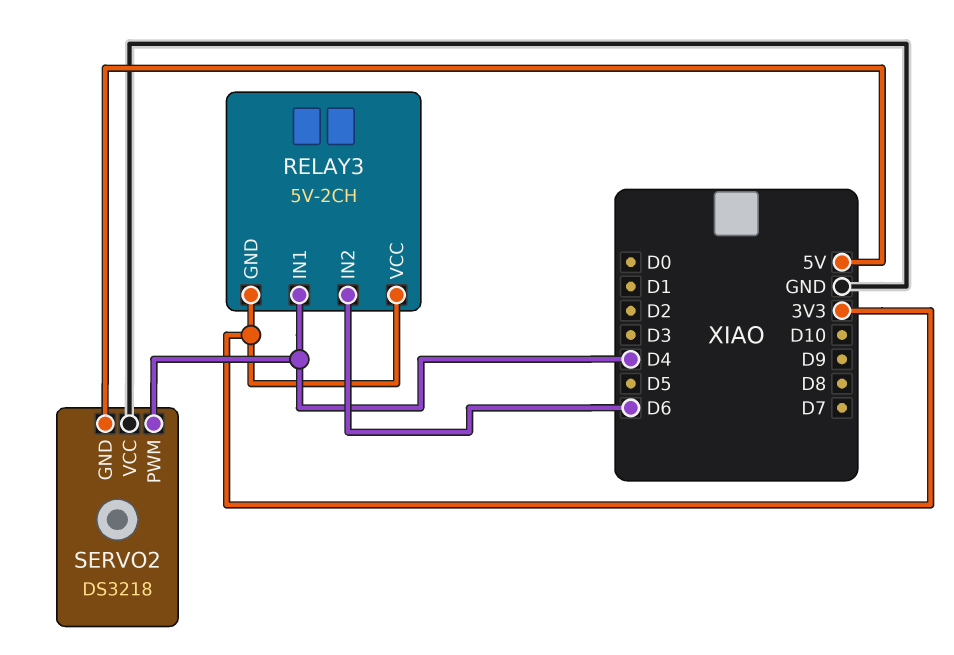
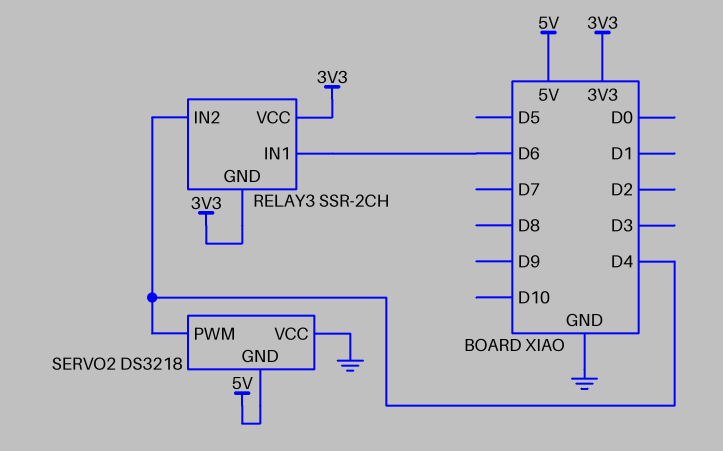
RELAY3: 5V-2CH -> SSR-2CH
RELAY3 pin IN1: D4 -> D6
RELAY3 pin IN2: D6 -> D4

